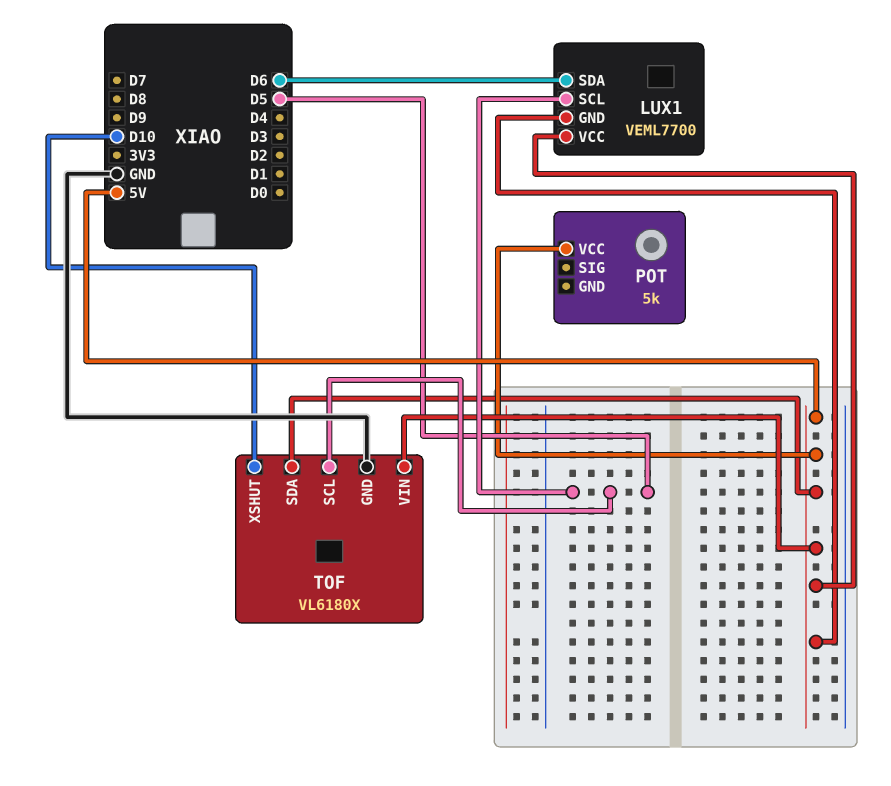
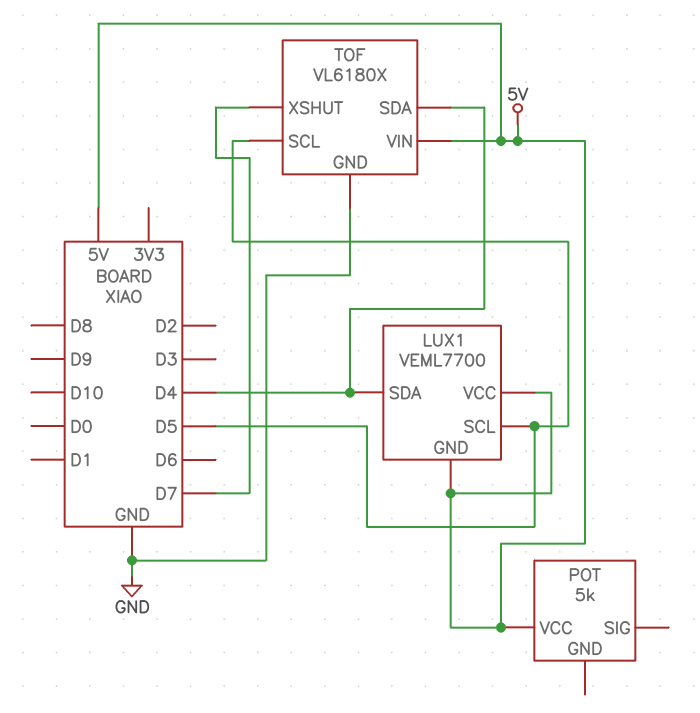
LUX1 pin SDA: D6 -> D4
TOF pin SDA: 5V -> D4
TOF pin XSHUT: D10 -> D7

